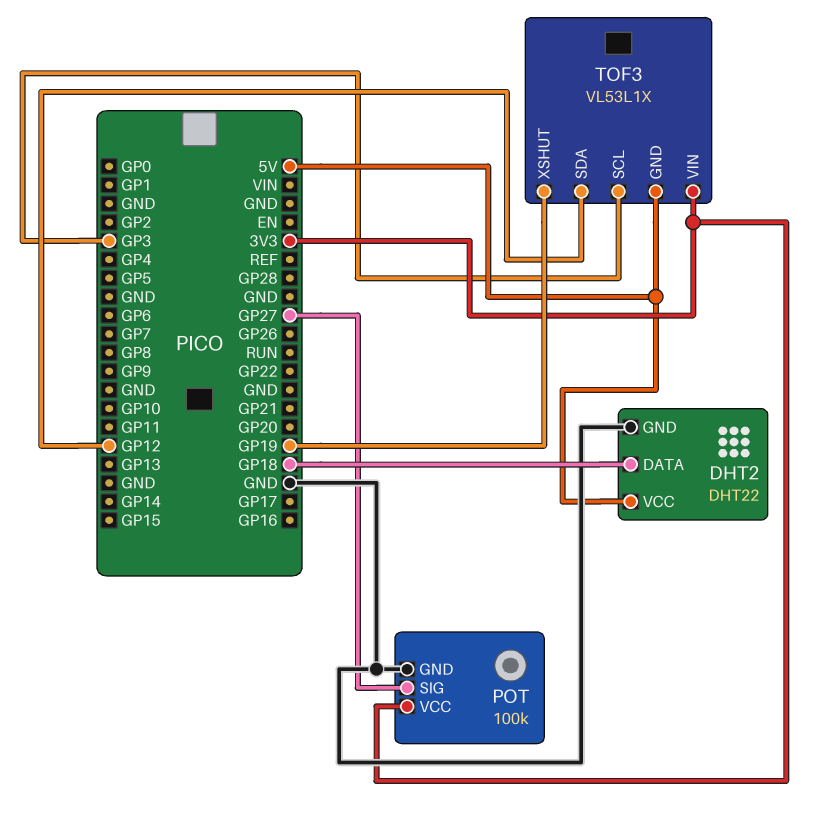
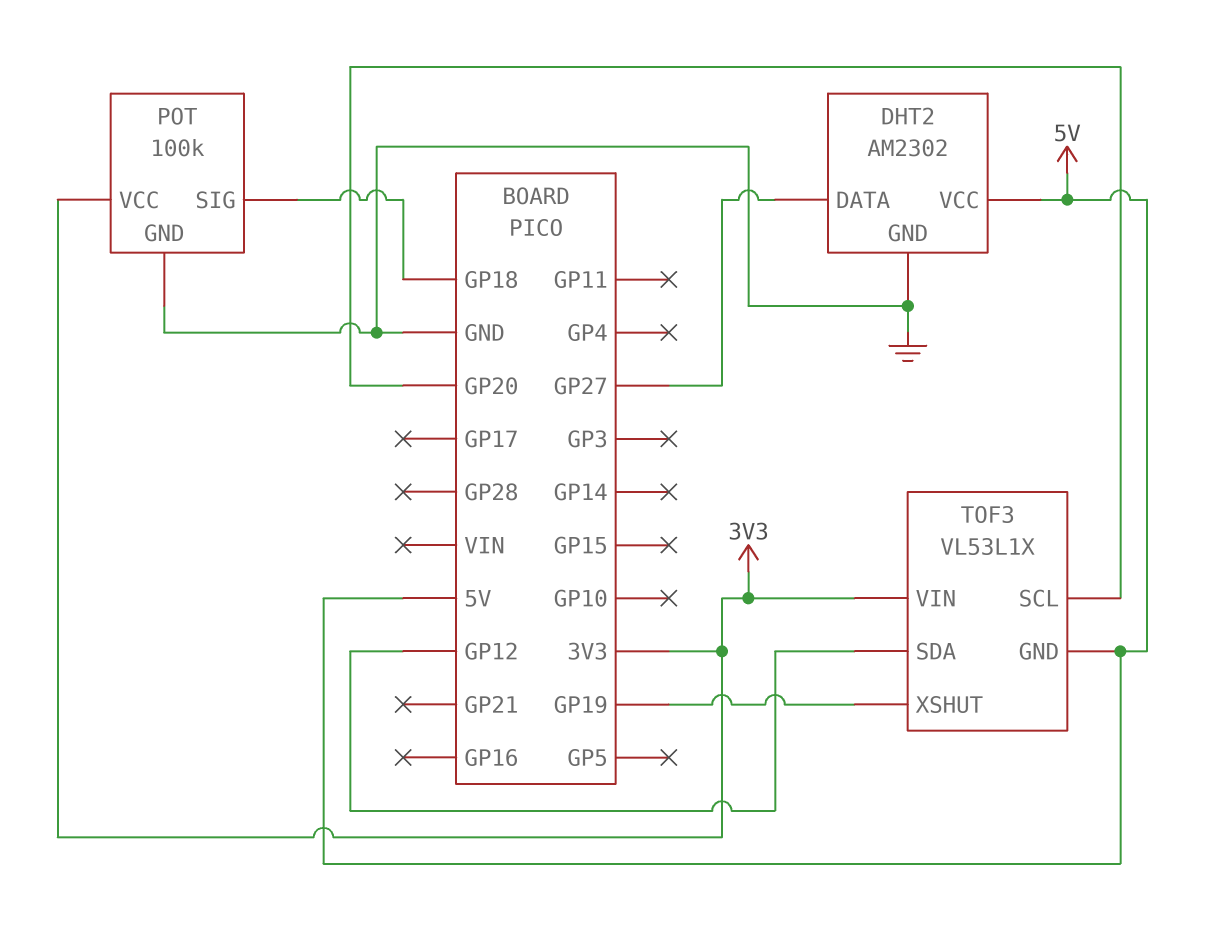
DHT2: DHT22 -> AM2302
DHT2 pin DATA: GP18 -> GP27
POT pin SIG: GP27 -> GP18
TOF3 pin SCL: GP3 -> GP20

